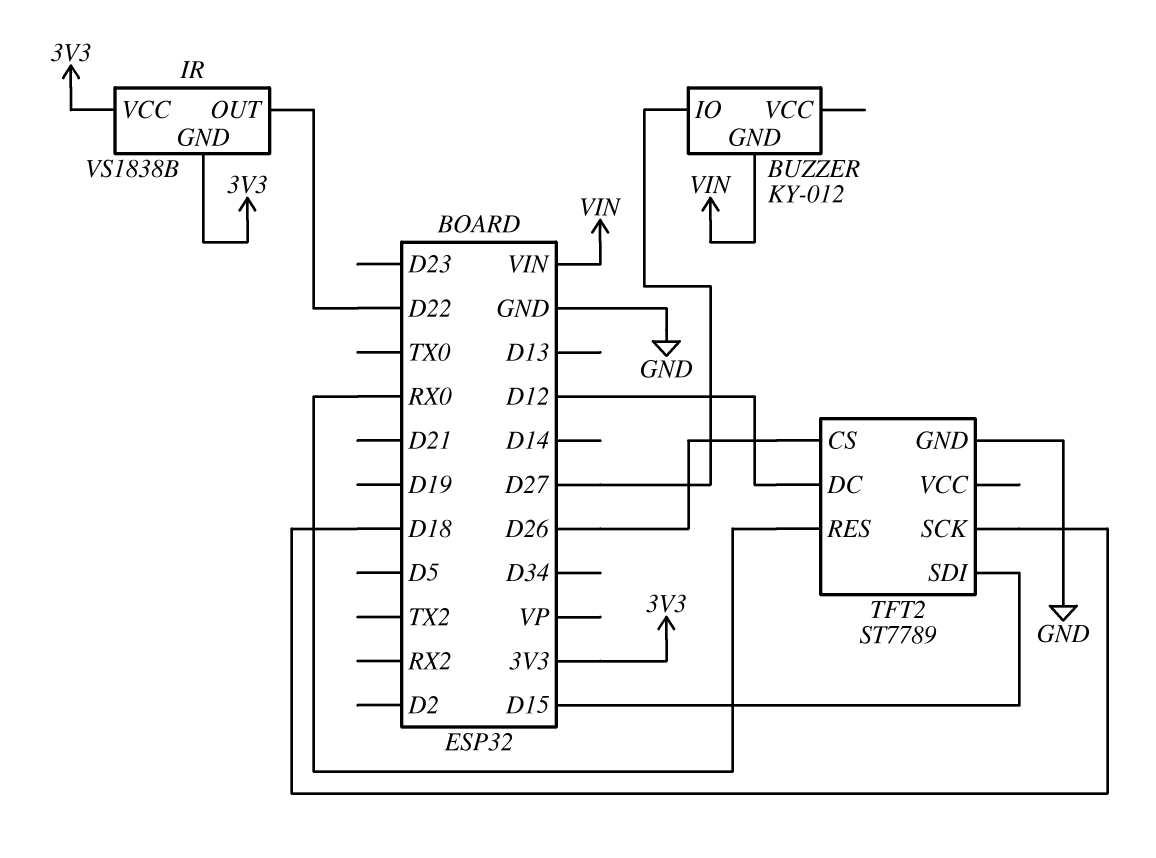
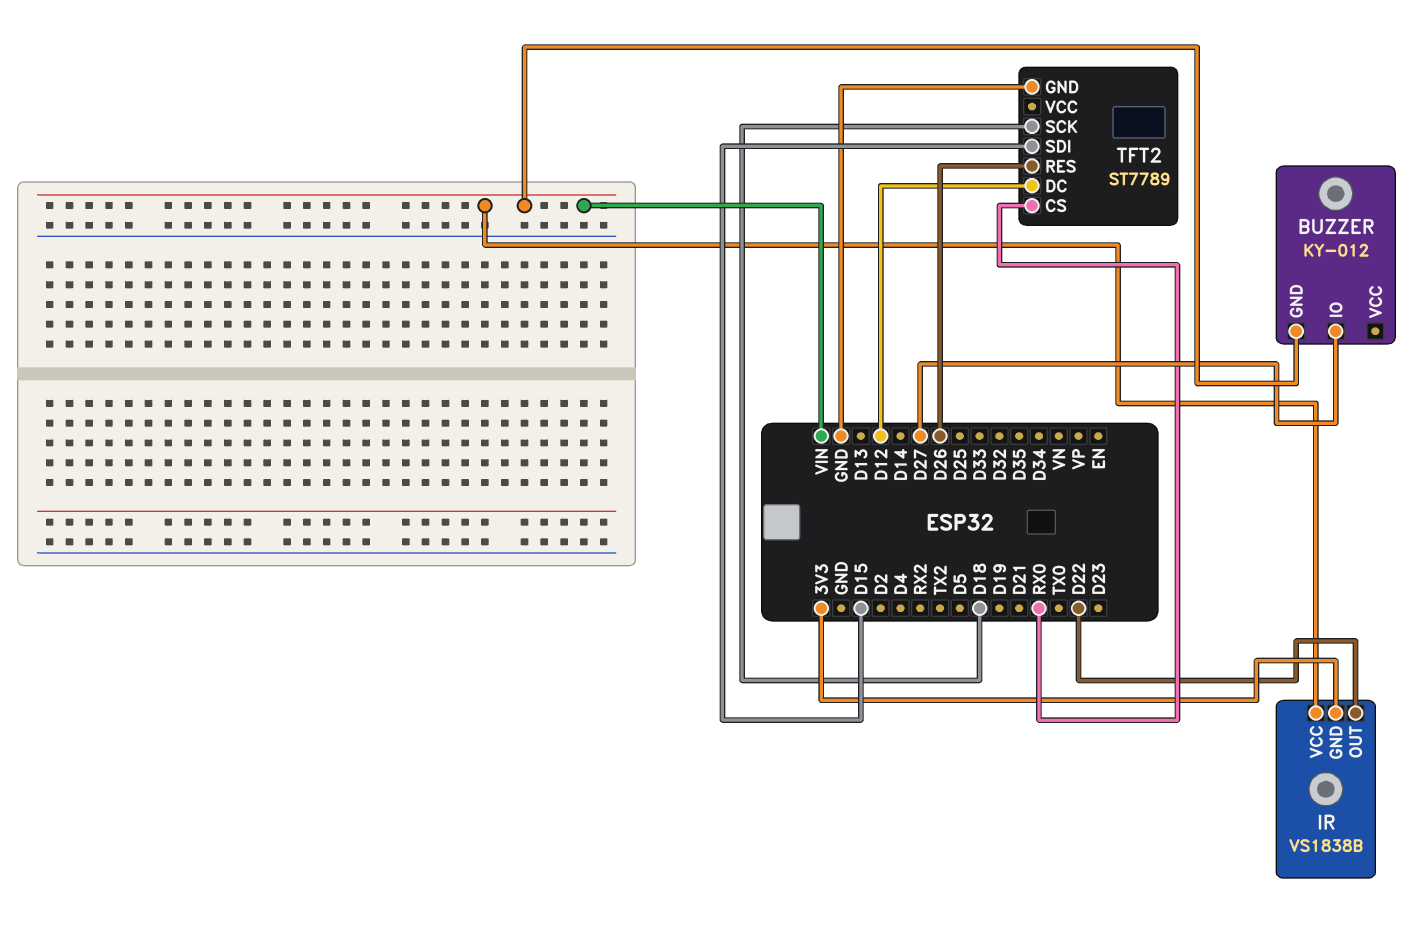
IR pin VCC: 3V3 -> VIN
TFT2 pin CS: D26 -> RX0
TFT2 pin RES: RX0 -> D26

